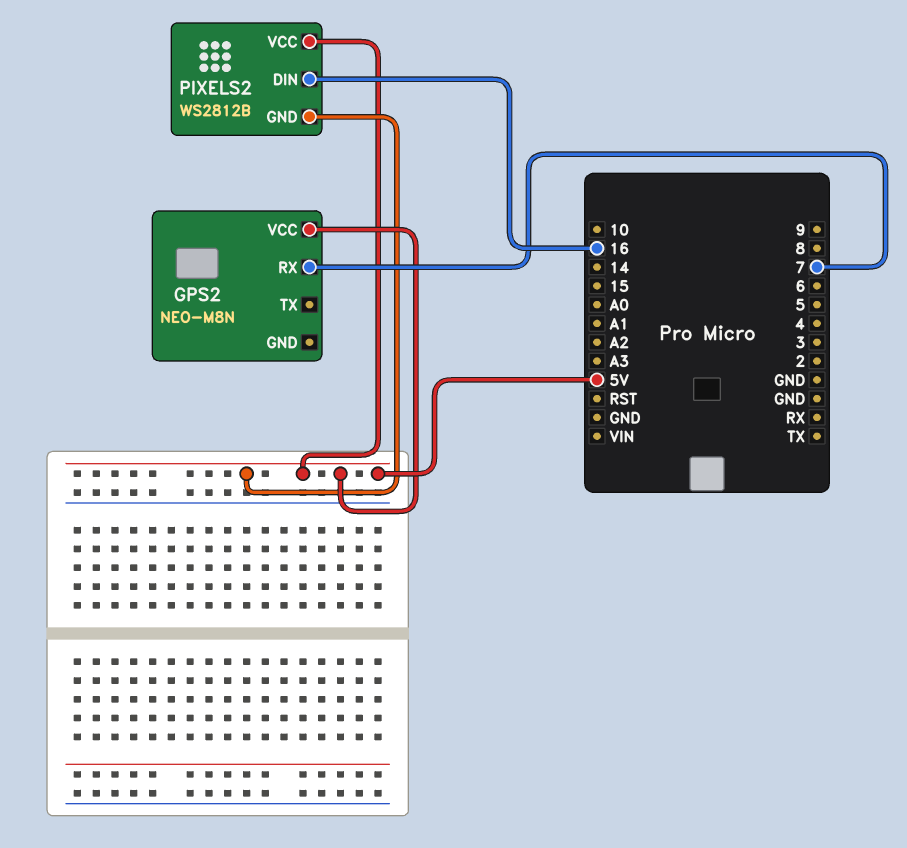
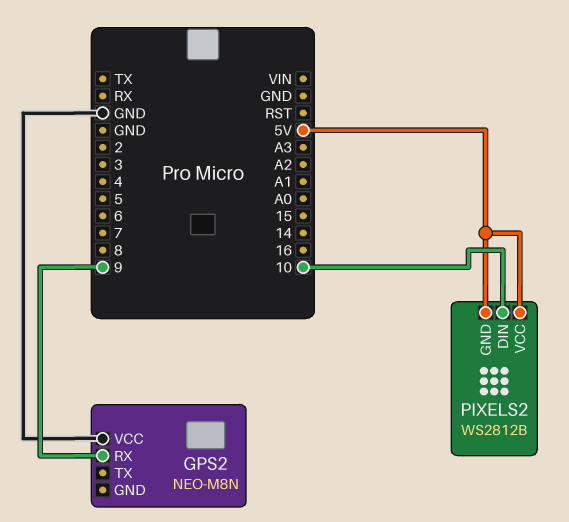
GPS2 pin RX: 7 -> 9
GPS2 pin VCC: 5V -> GND
PIXELS2 pin DIN: 16 -> 10

